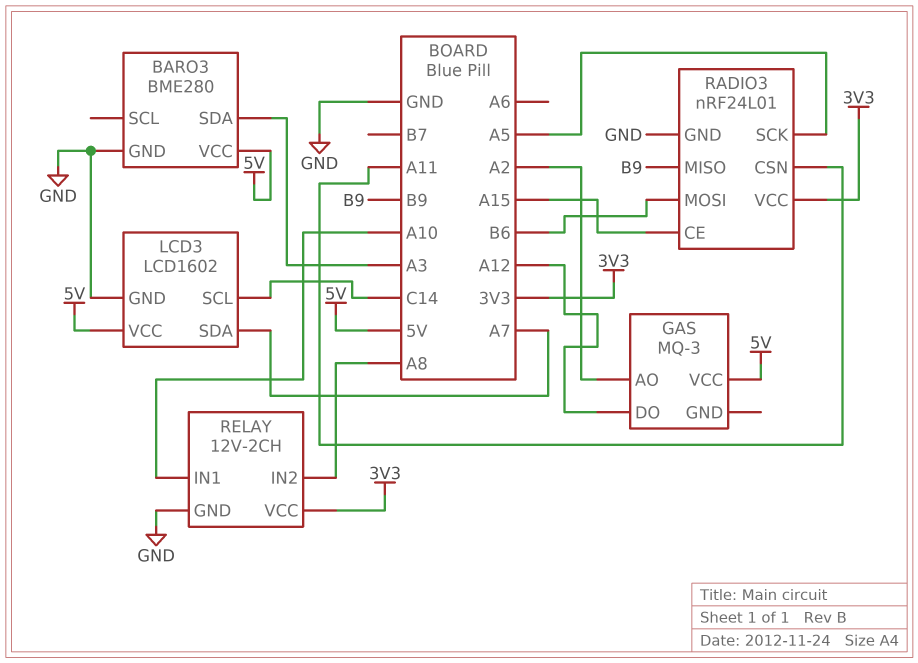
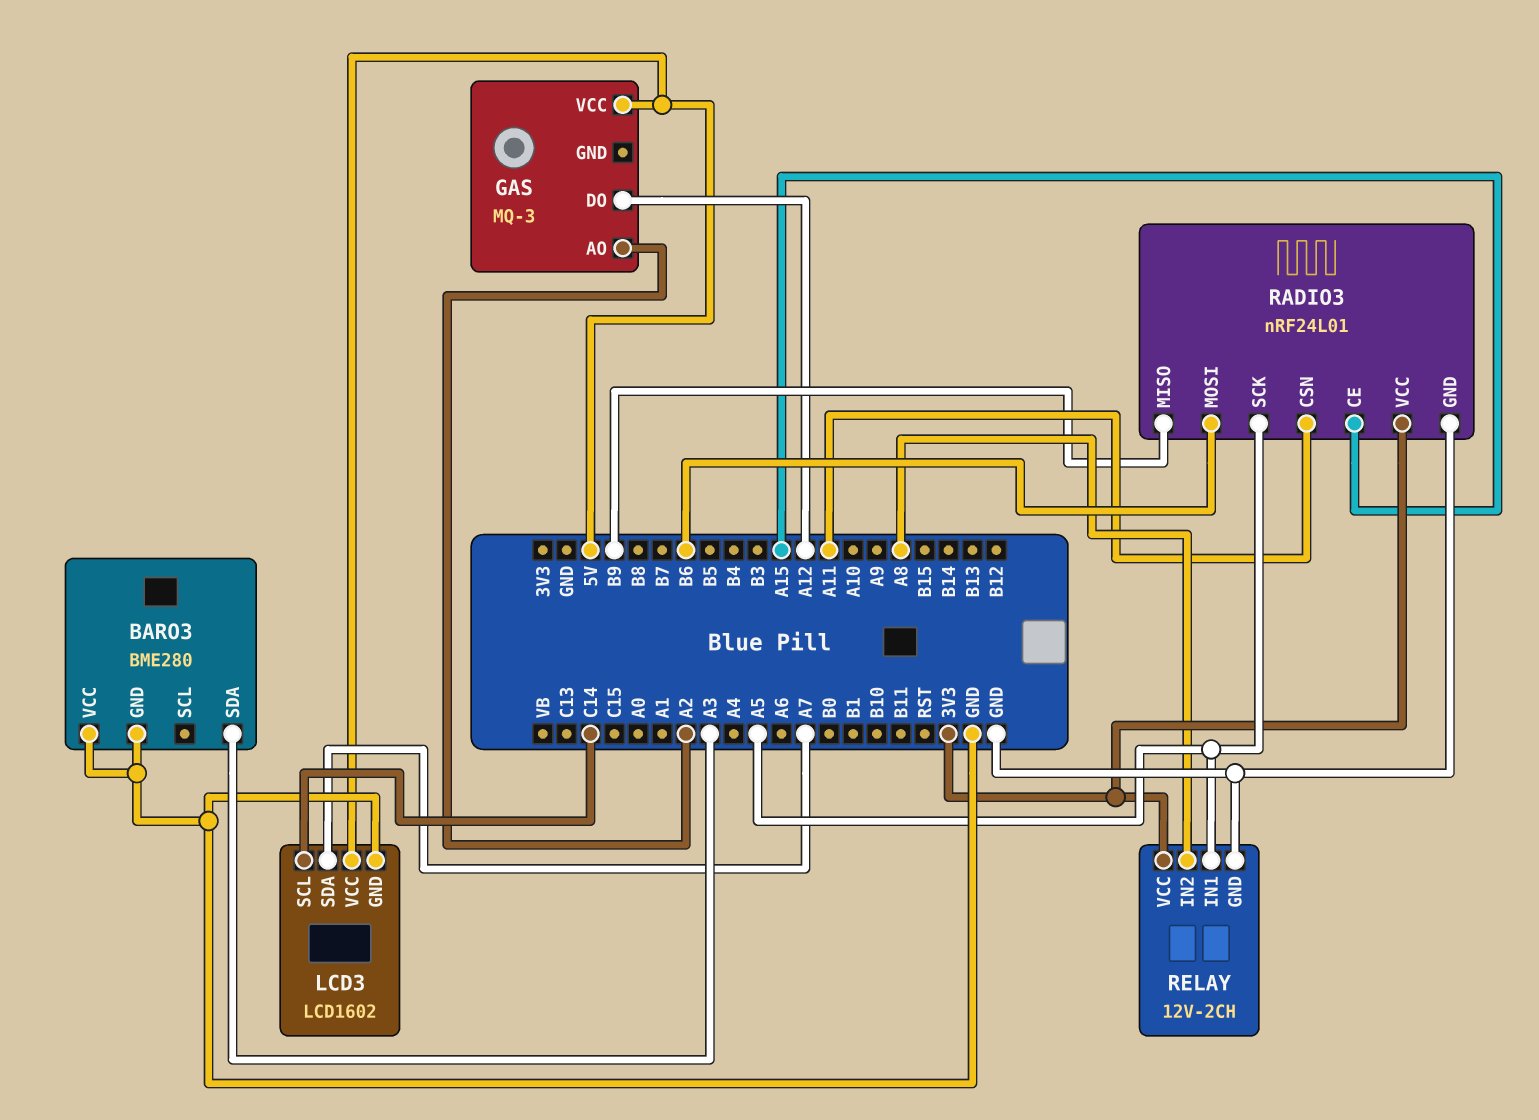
BARO3 pin VCC: 5V -> GND
RELAY pin IN1: A10 -> A5

